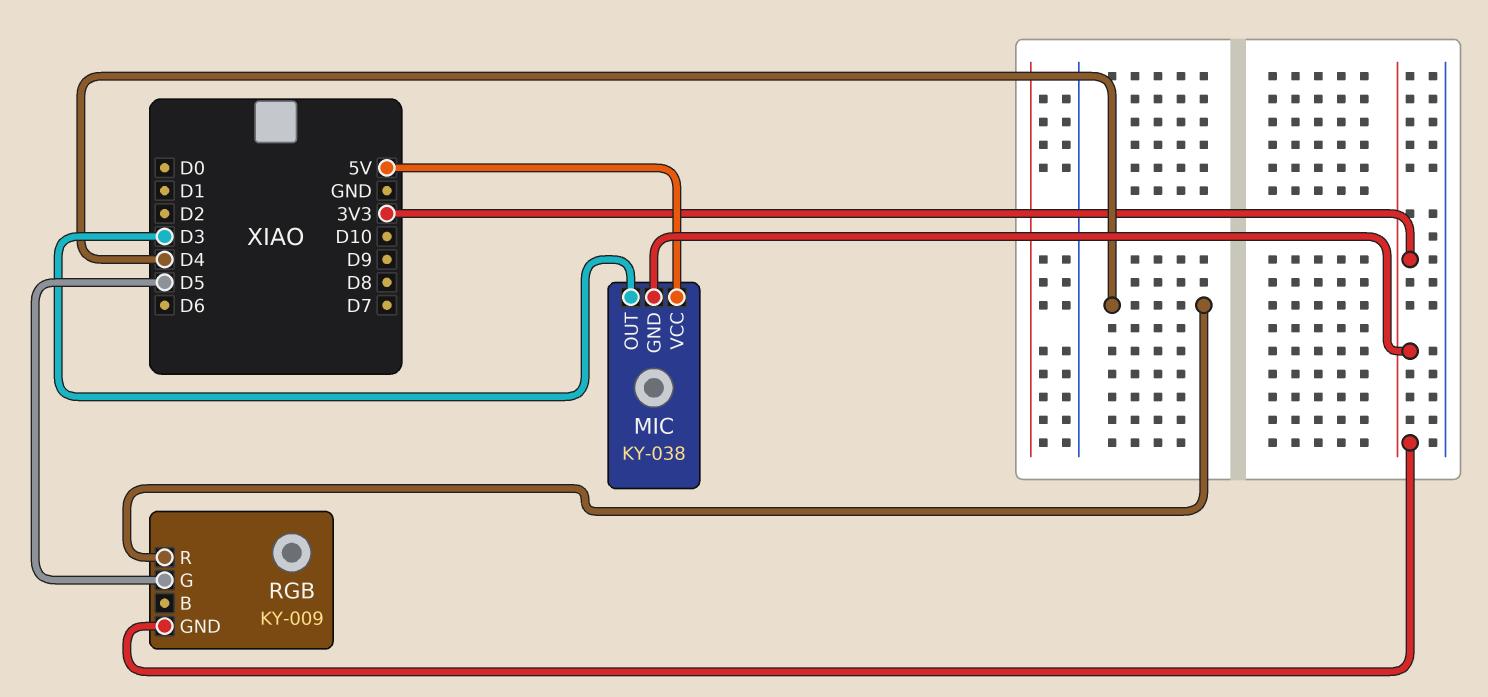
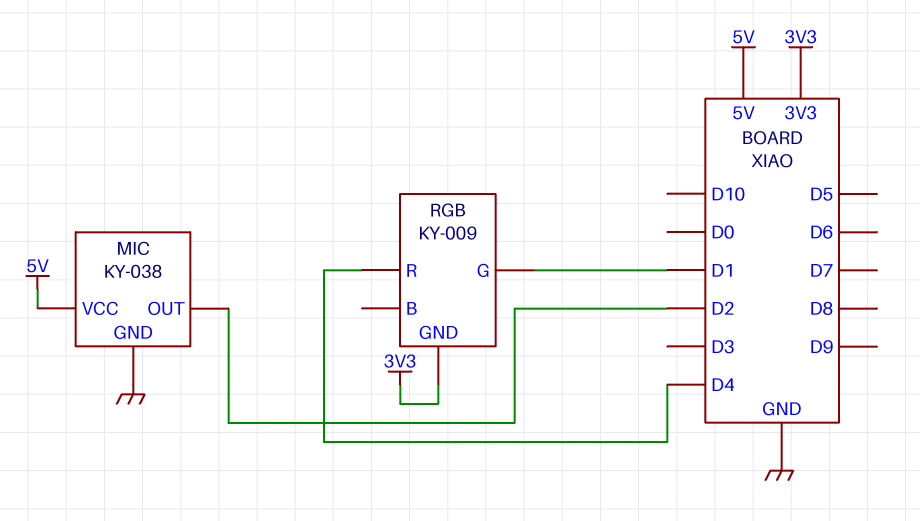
MIC pin GND: 3V3 -> GND
MIC pin OUT: D3 -> D2
RGB pin G: D5 -> D1

